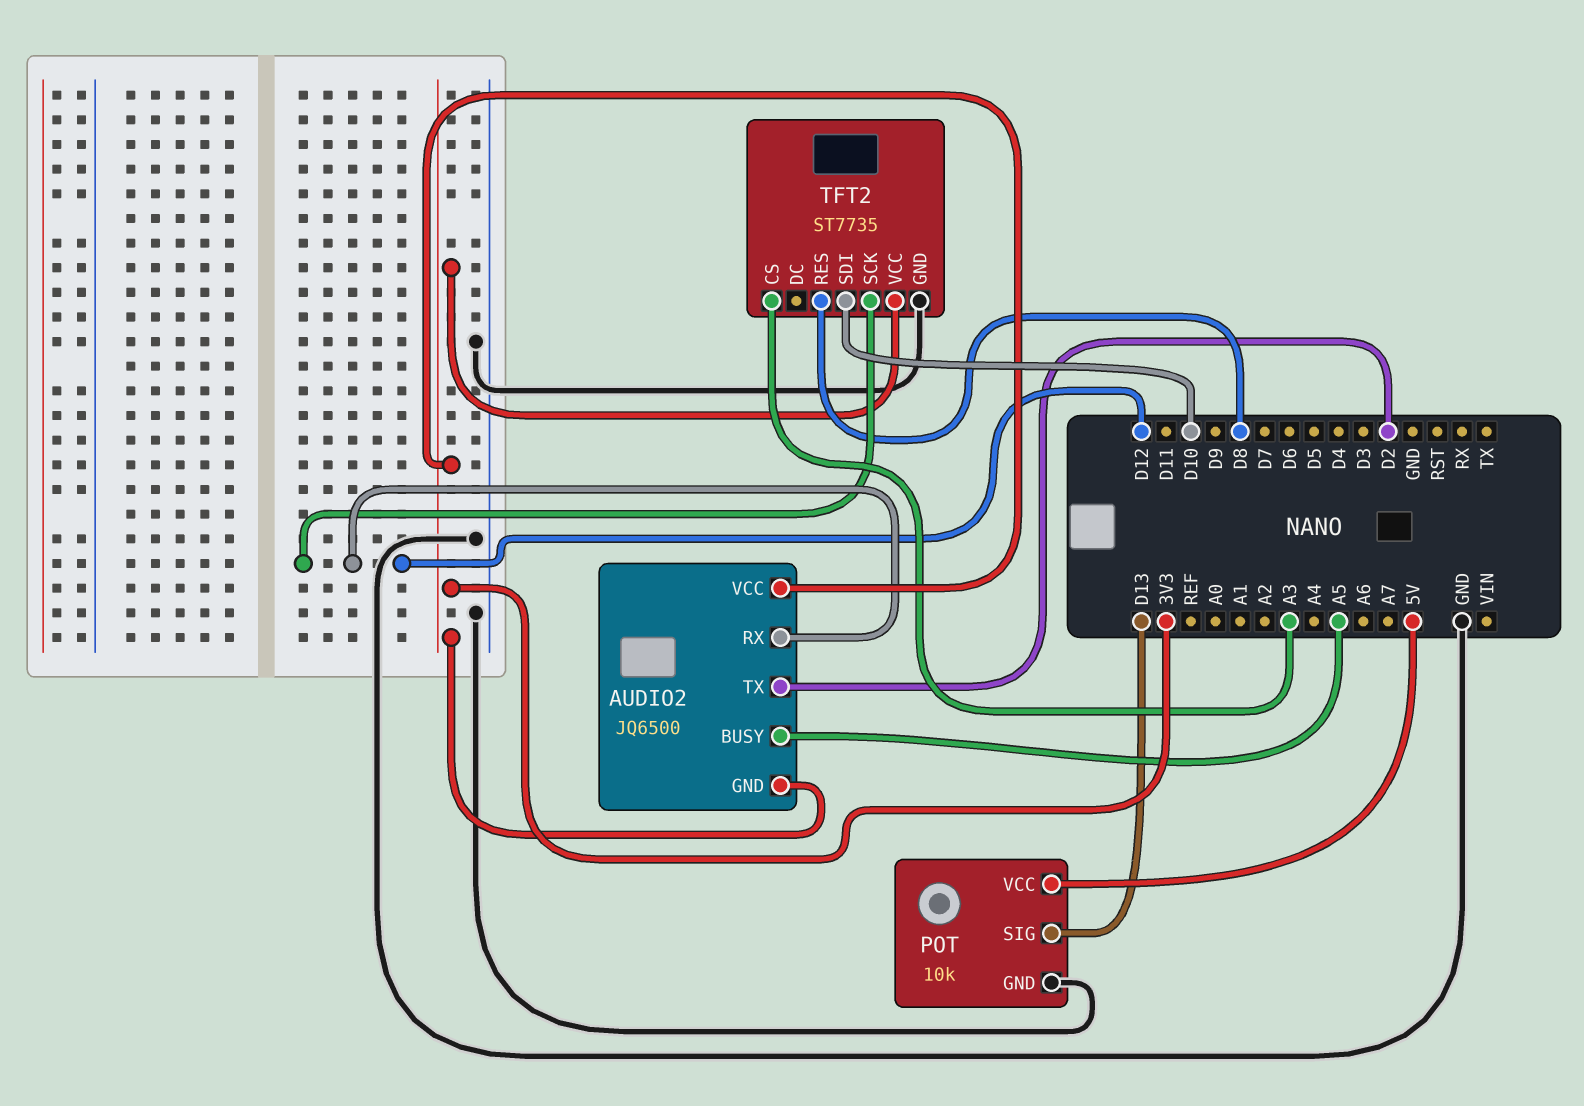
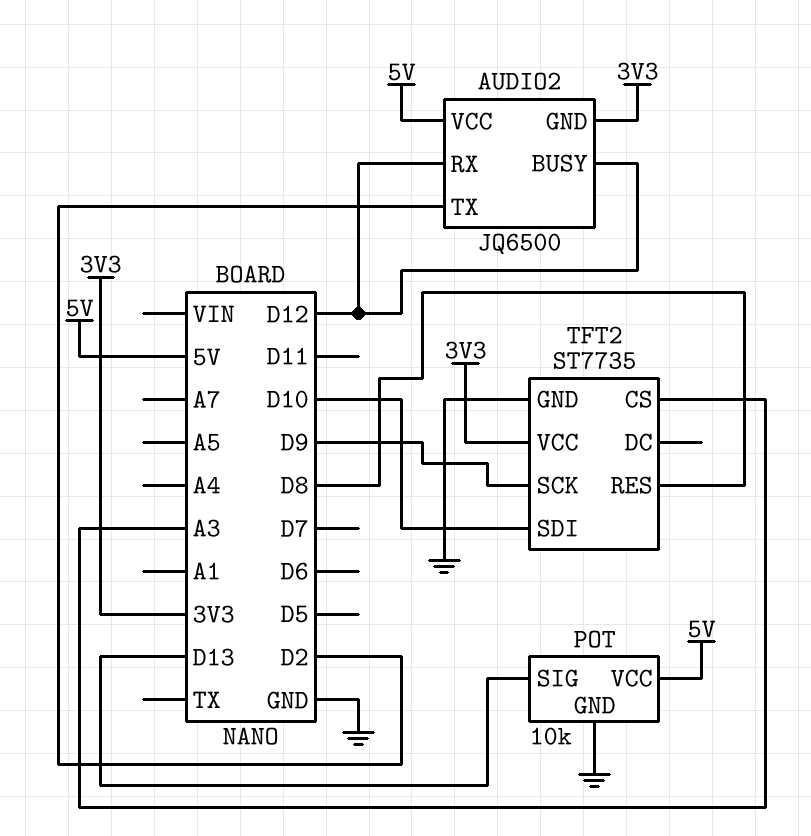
AUDIO2 pin BUSY: A5 -> D12
AUDIO2 pin VCC: 3V3 -> 5V
TFT2 pin SCK: D12 -> D9

